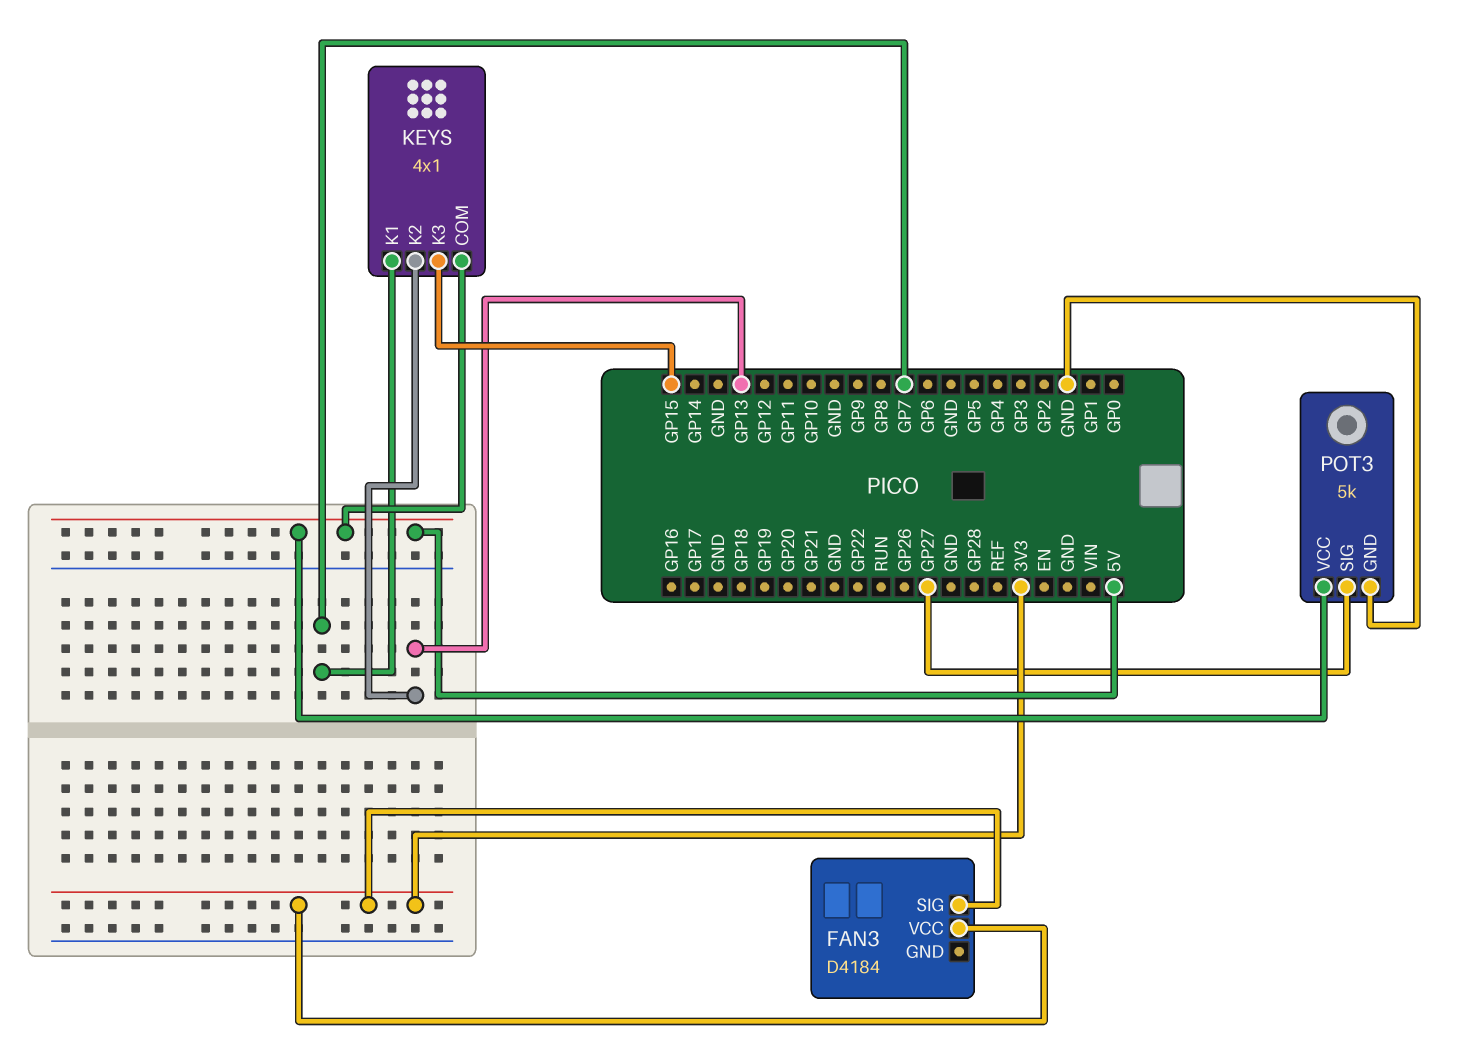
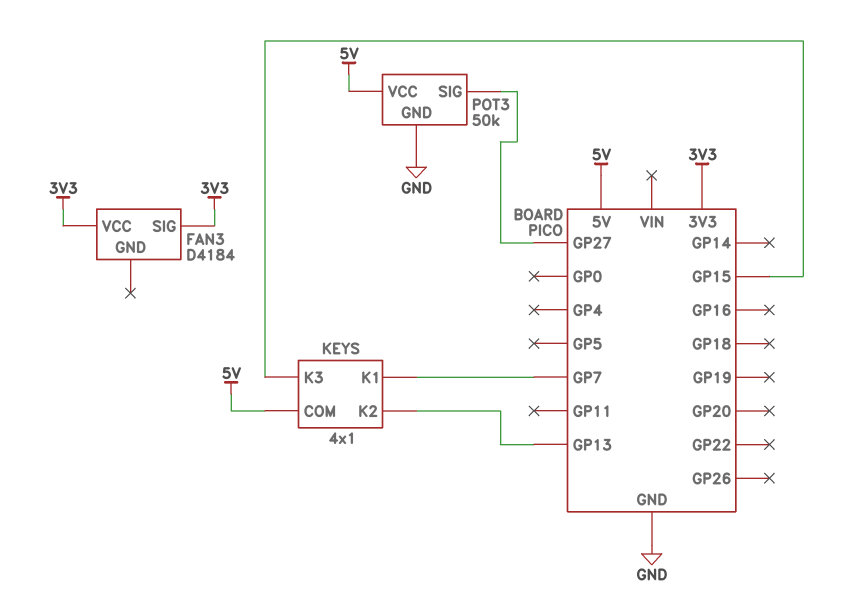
POT3: 5k -> 50k

